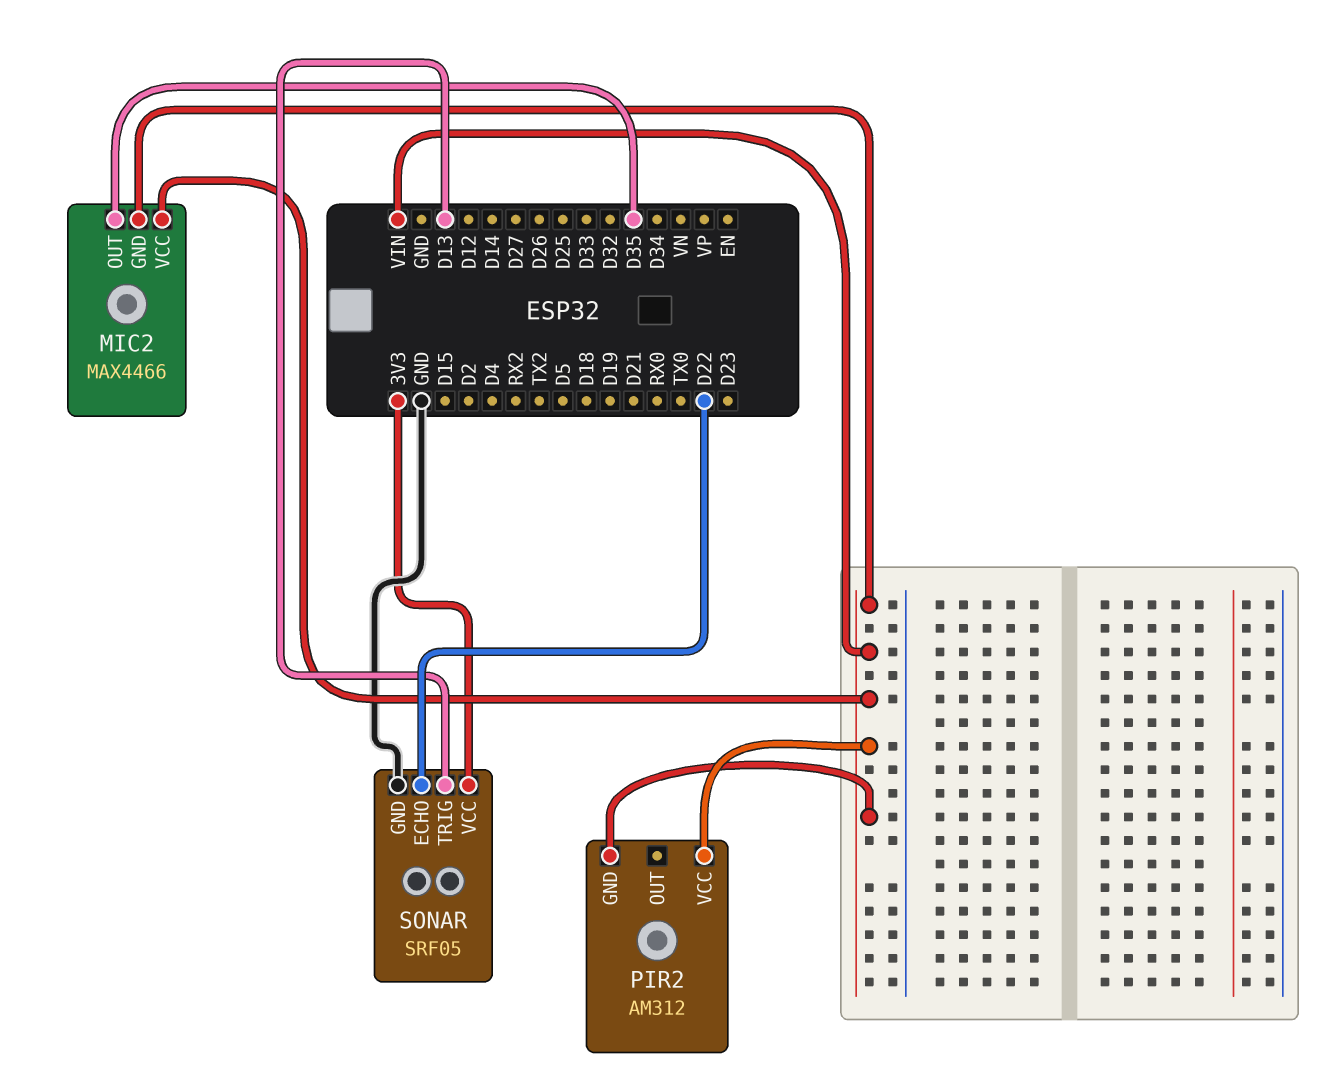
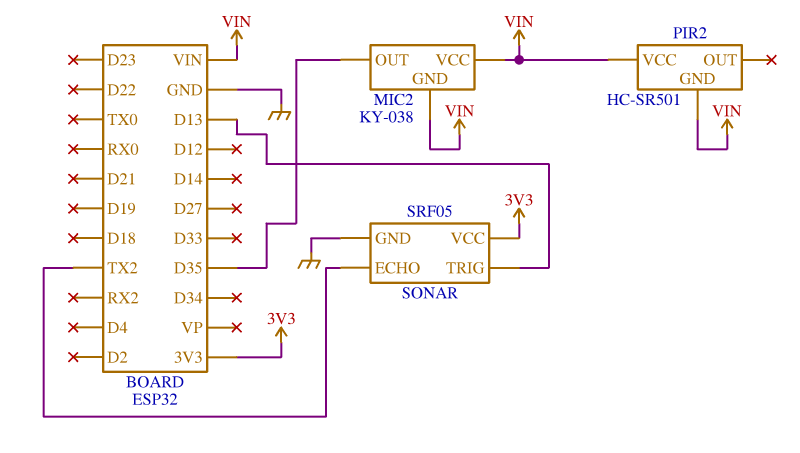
MIC2: MAX4466 -> KY-038
PIR2: AM312 -> HC-SR501
SONAR pin ECHO: D22 -> TX2

